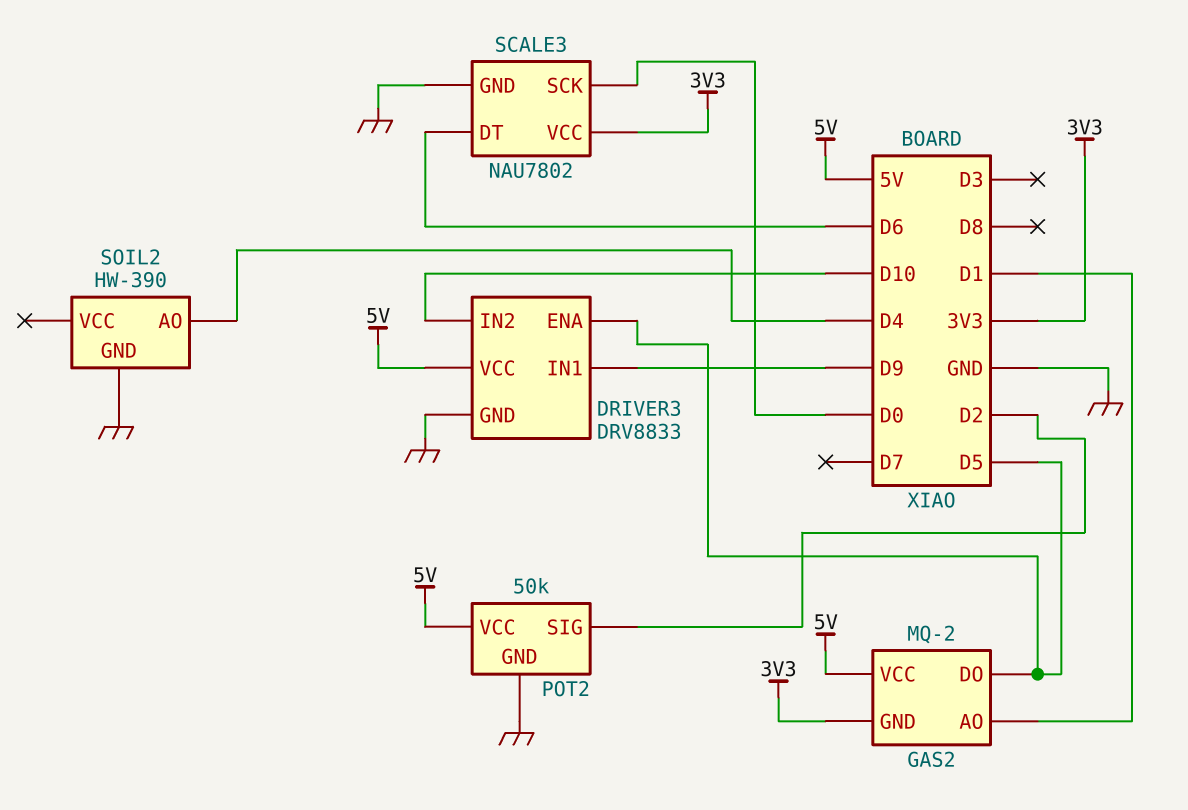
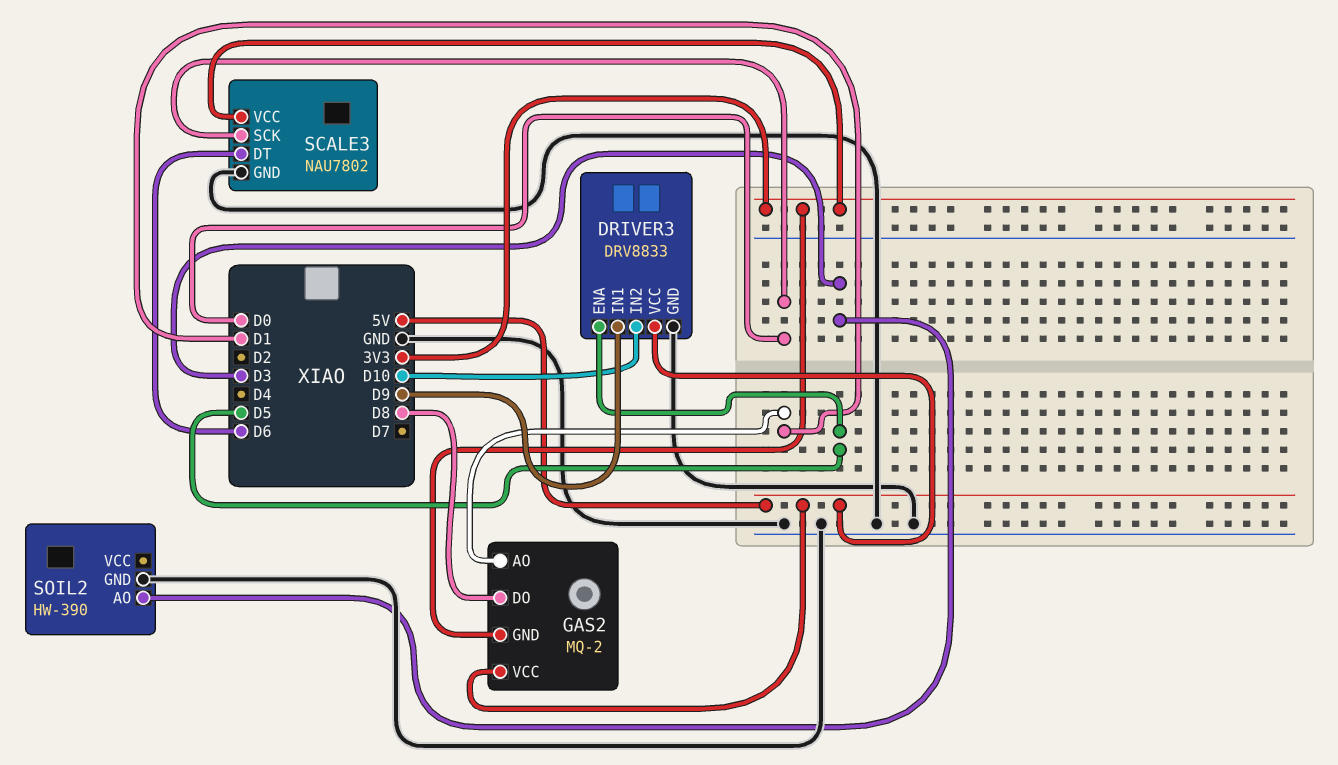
GAS2 pin DO: D5 -> D8
POT2: 50k -> none
POT2 pin GND: GND -> none
POT2 pin SIG: D2 -> none
POT2 pin VCC: 5V -> none
SOIL2 pin AO: D4 -> D3

